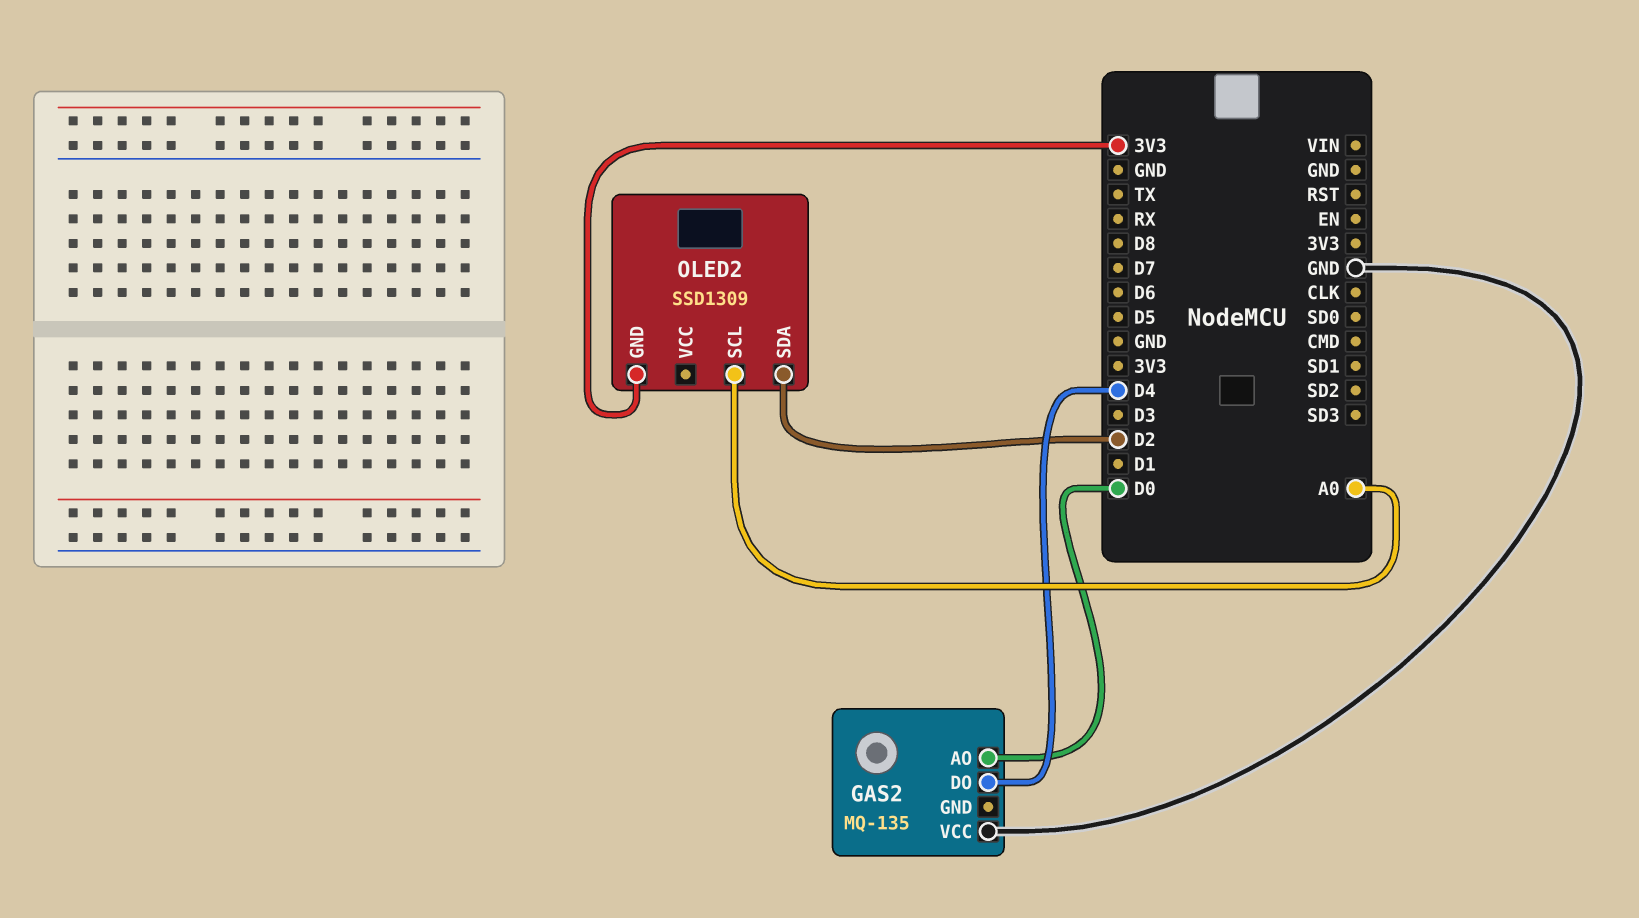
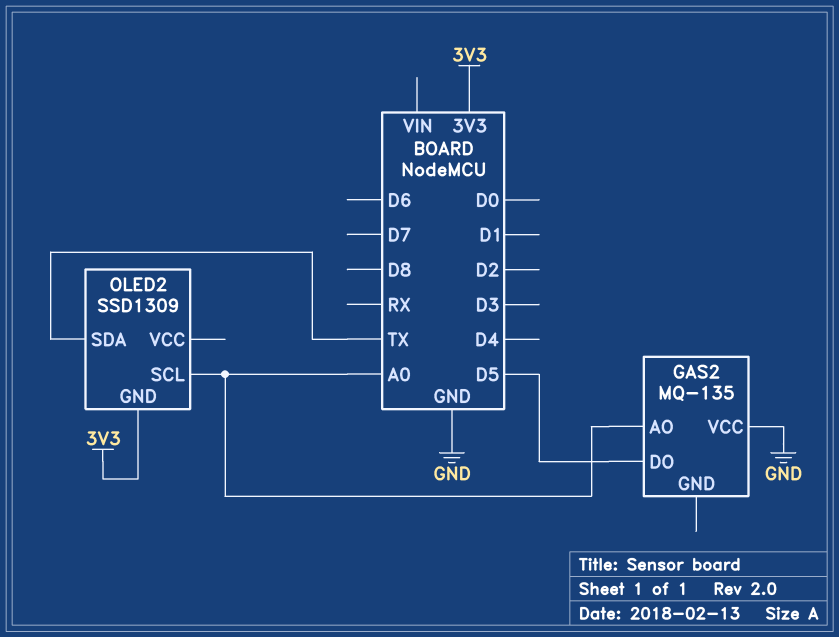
GAS2 pin AO: D0 -> A0
GAS2 pin DO: D4 -> D5
OLED2 pin SDA: D2 -> TX

